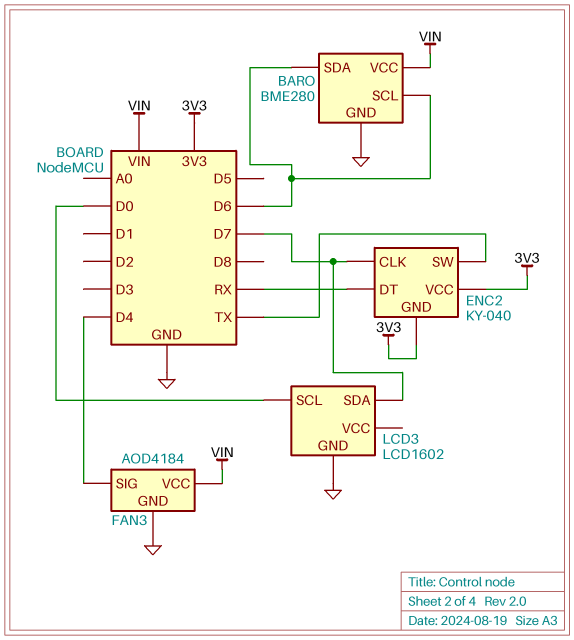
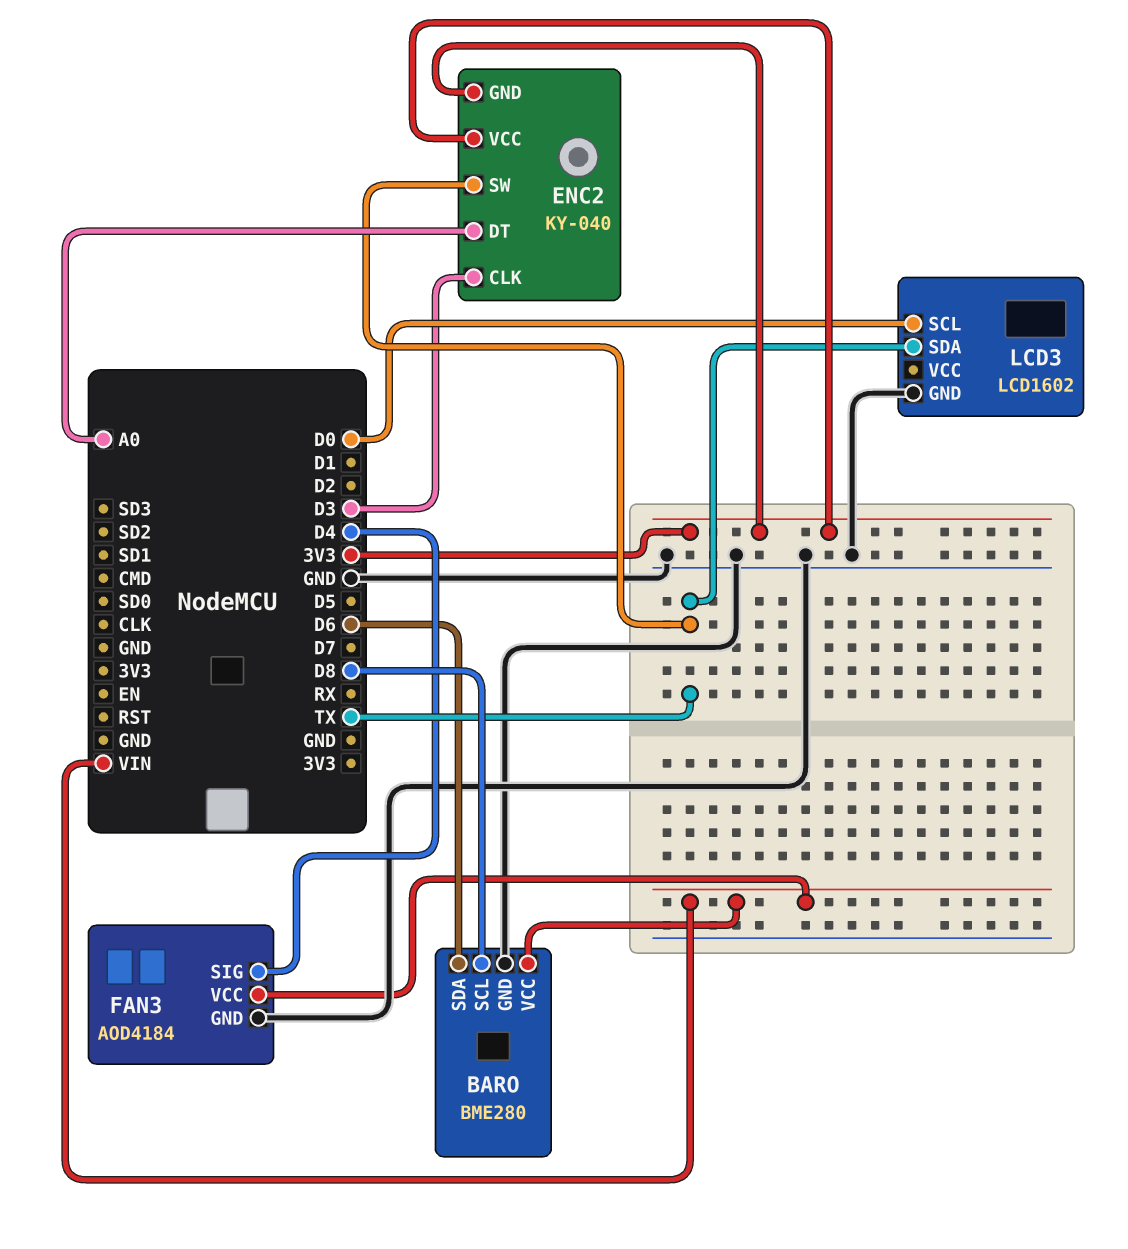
BARO pin SCL: D6 -> D8
ENC2 pin CLK: D7 -> D3
ENC2 pin DT: RX -> A0
LCD3 pin SDA: D7 -> TX

